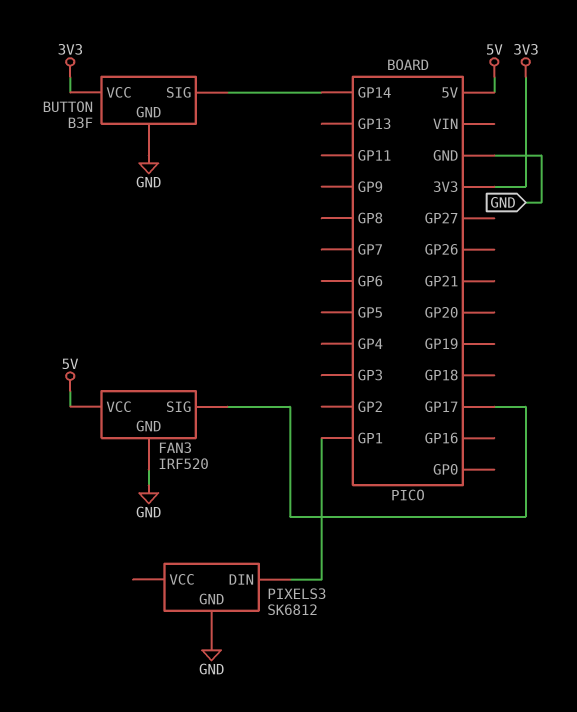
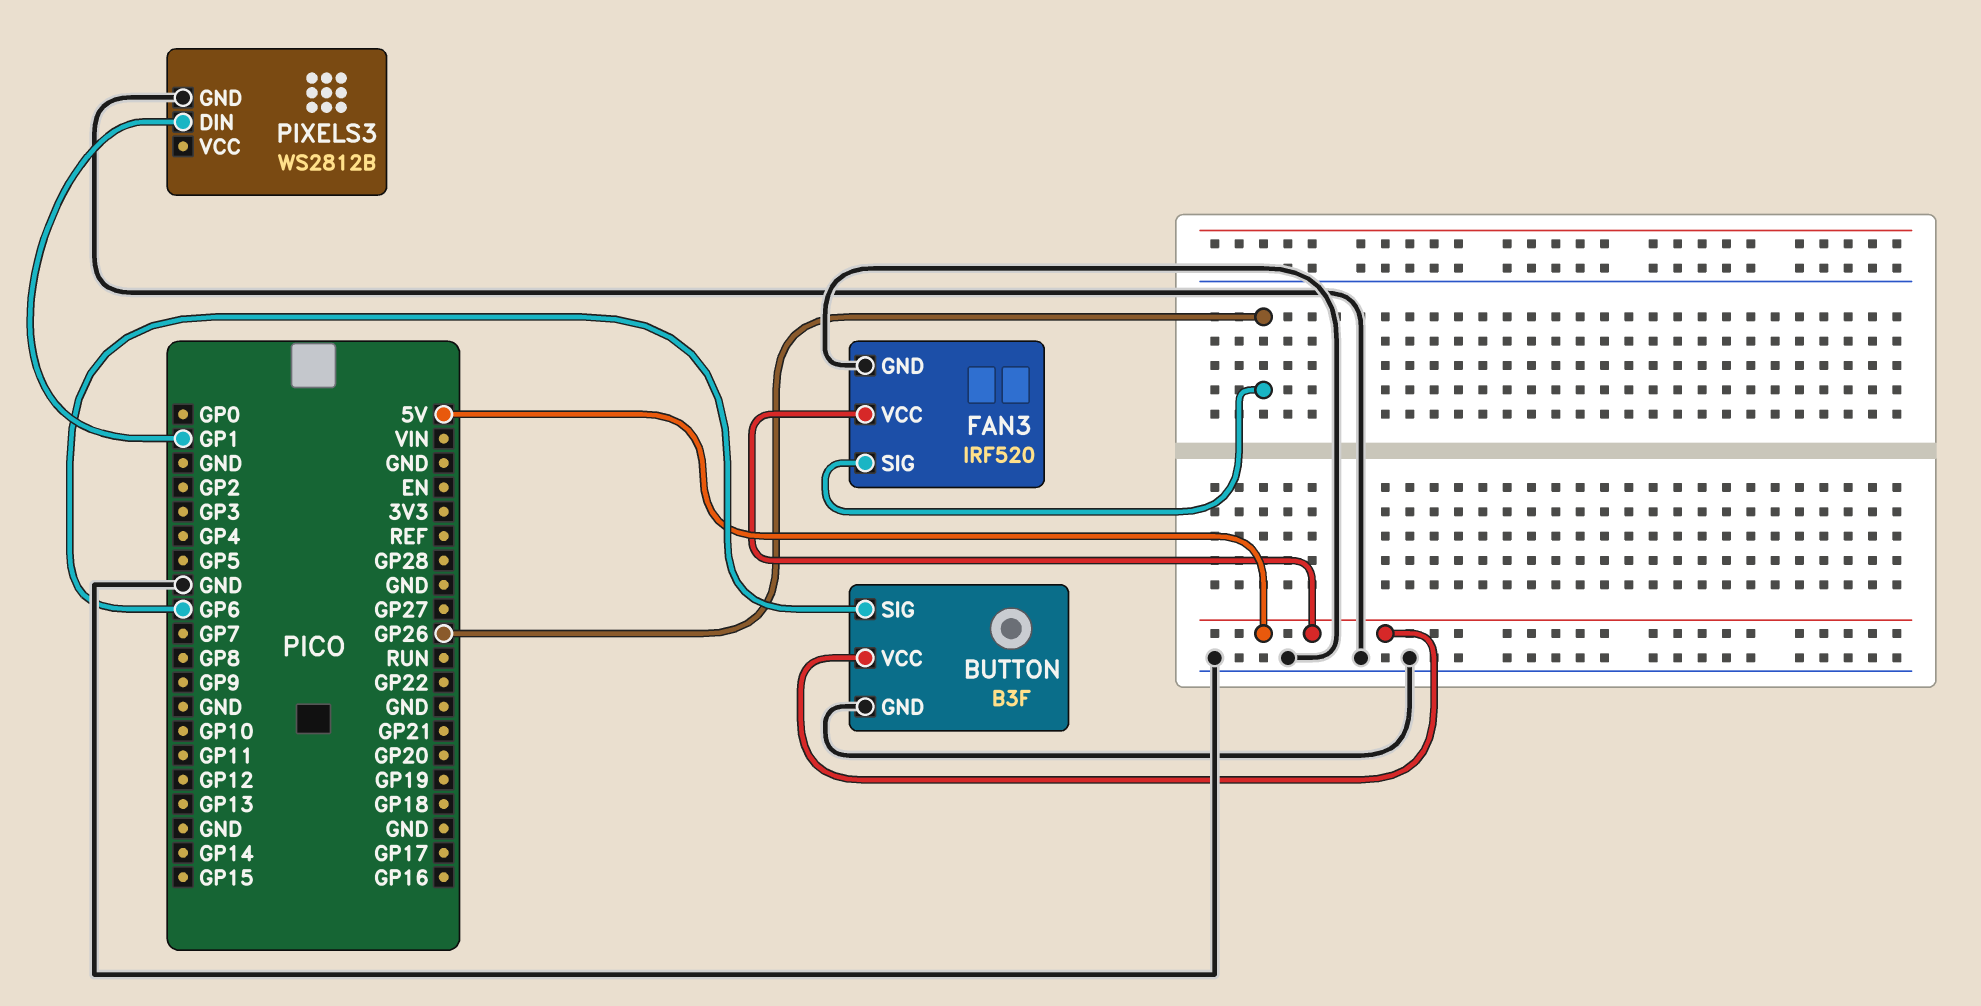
BUTTON pin SIG: GP14 -> GP6
BUTTON pin VCC: 3V3 -> 5V
FAN3 pin SIG: GP17 -> GP26
PIXELS3: SK6812 -> WS2812B

